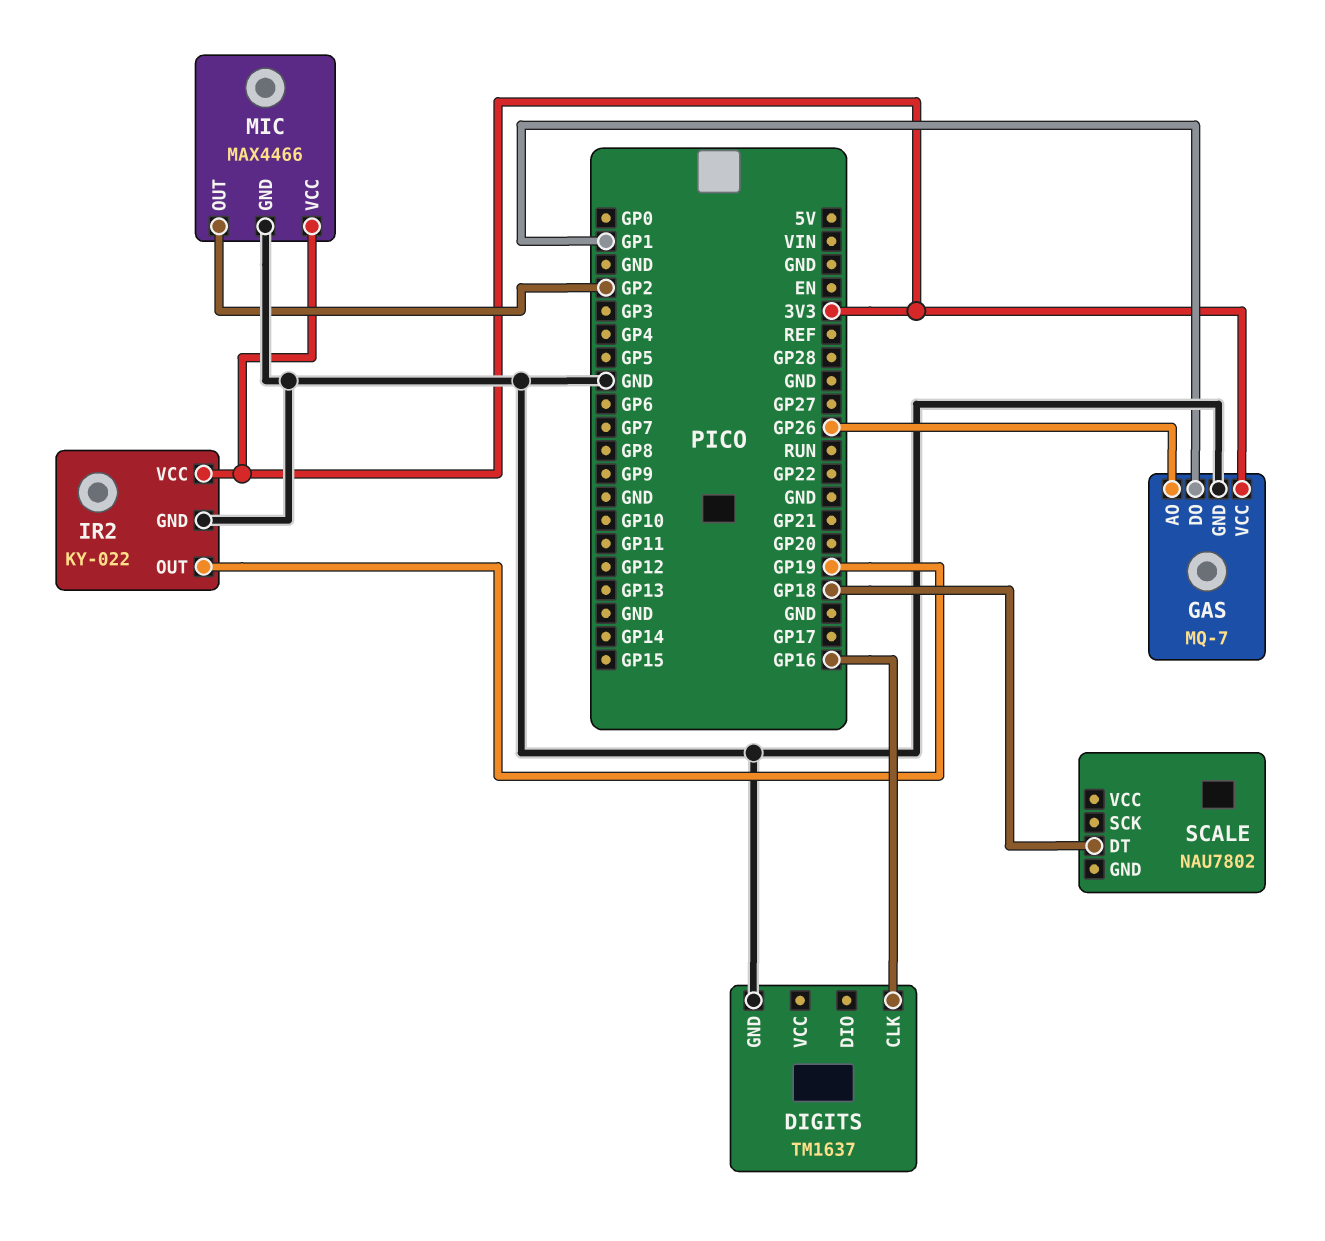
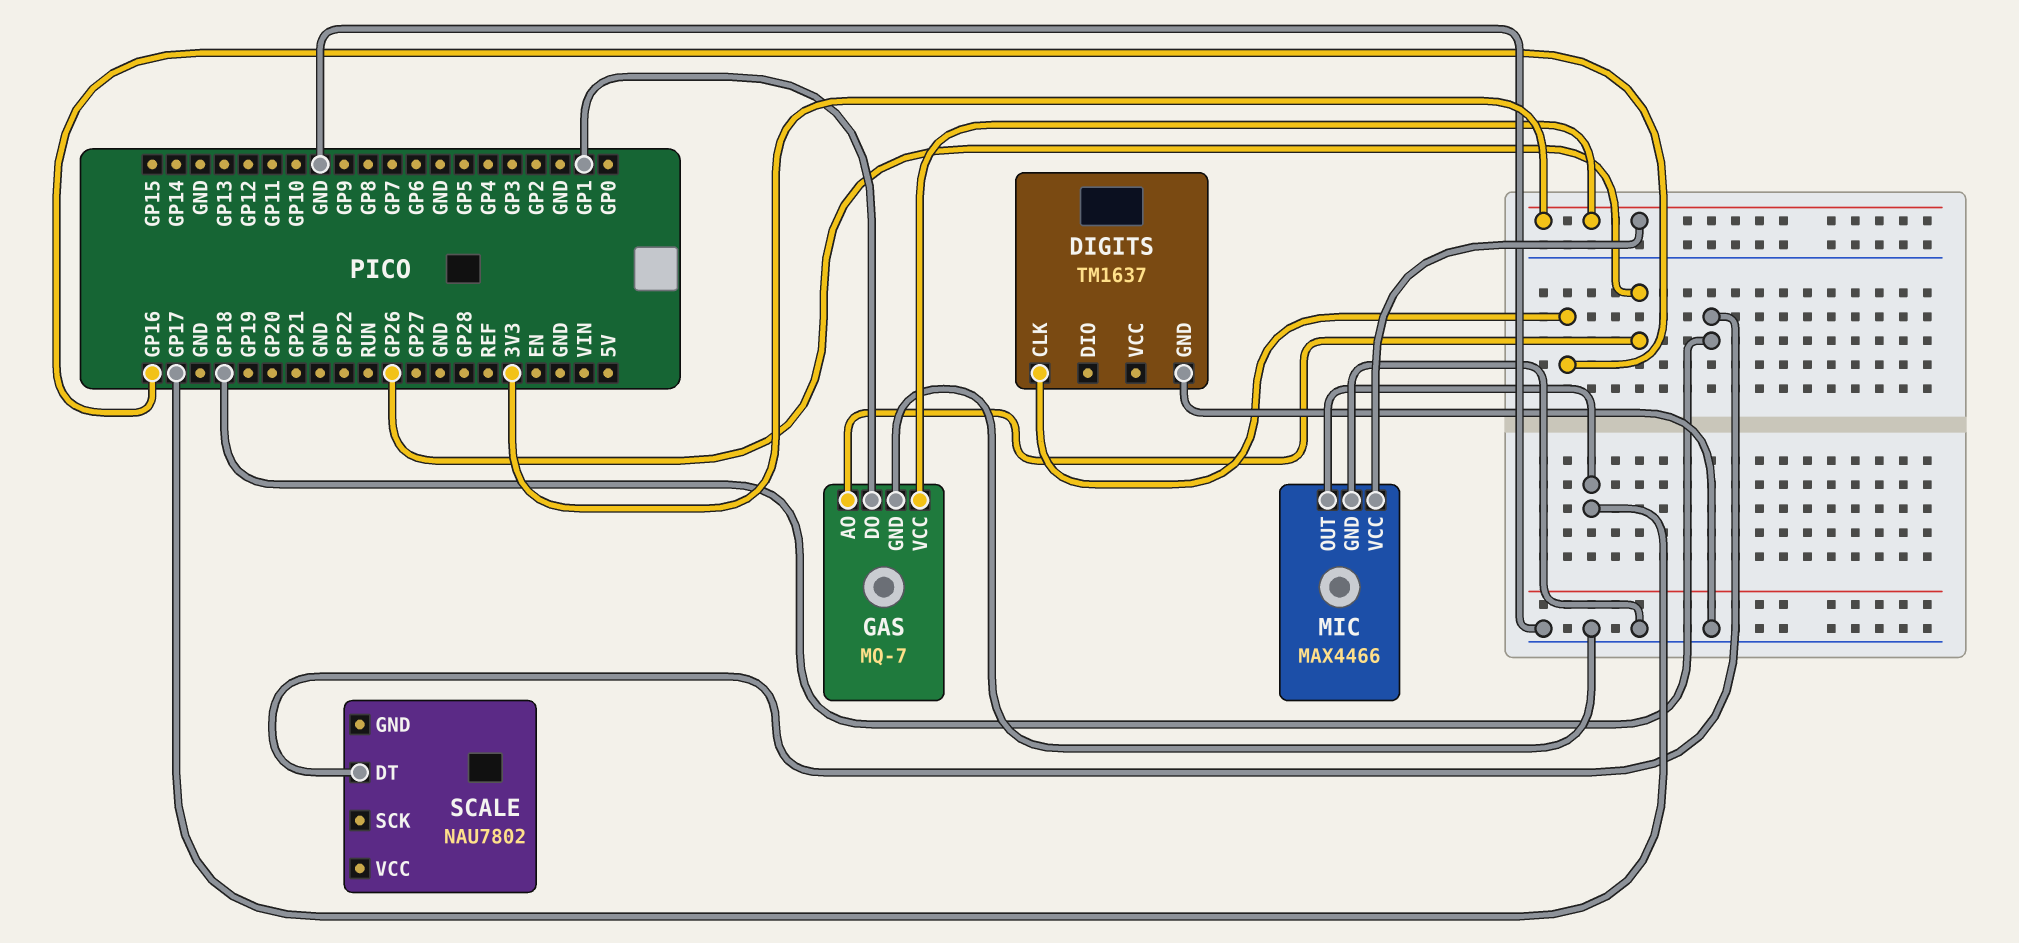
IR2: KY-022 -> none
IR2 pin GND: GND -> none
IR2 pin OUT: GP19 -> none
IR2 pin VCC: 3V3 -> none
MIC pin OUT: GP2 -> GP17

